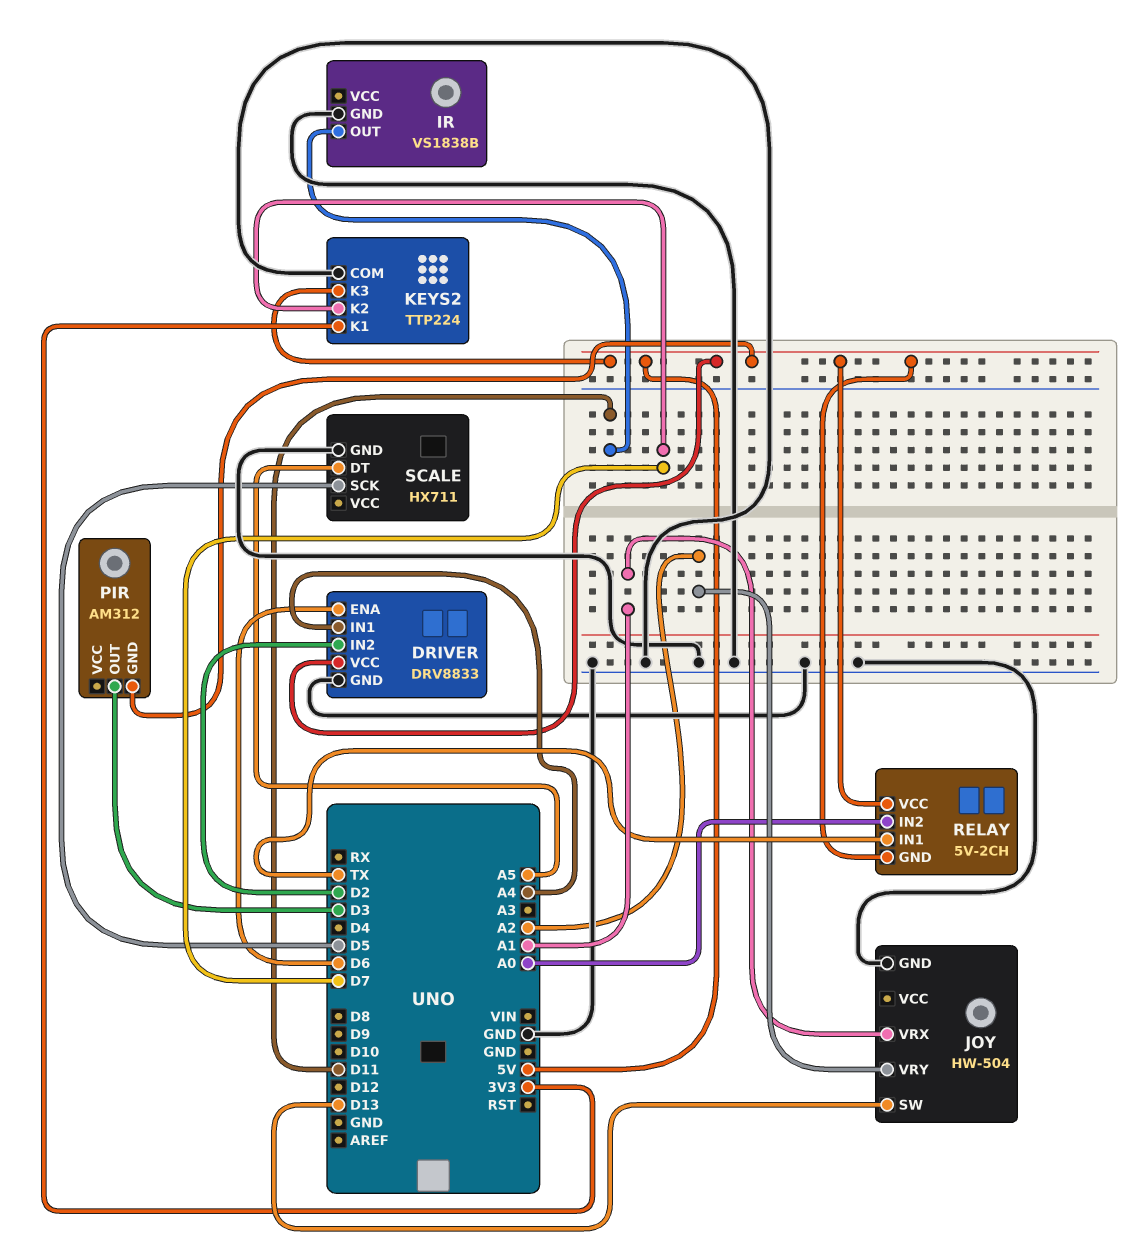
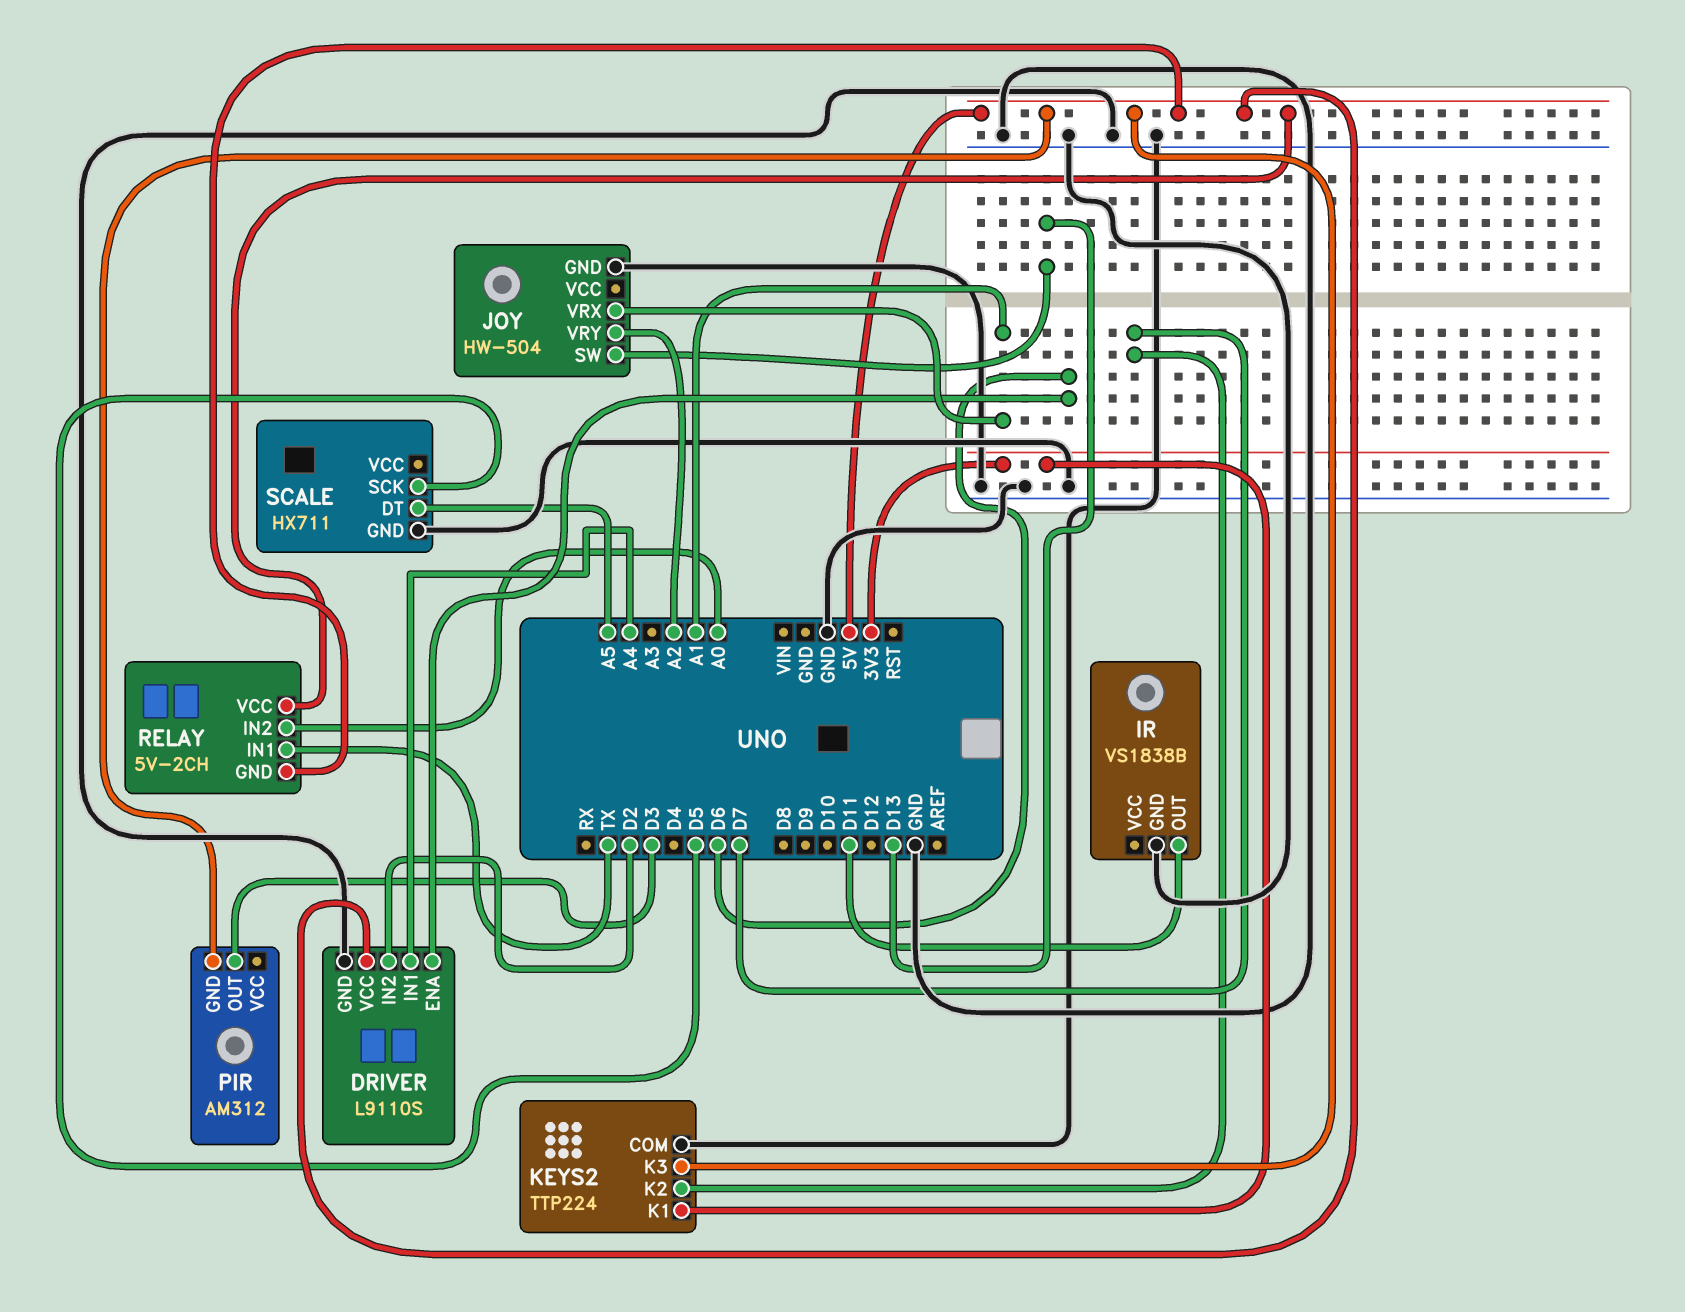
DRIVER: DRV8833 -> L9110S

